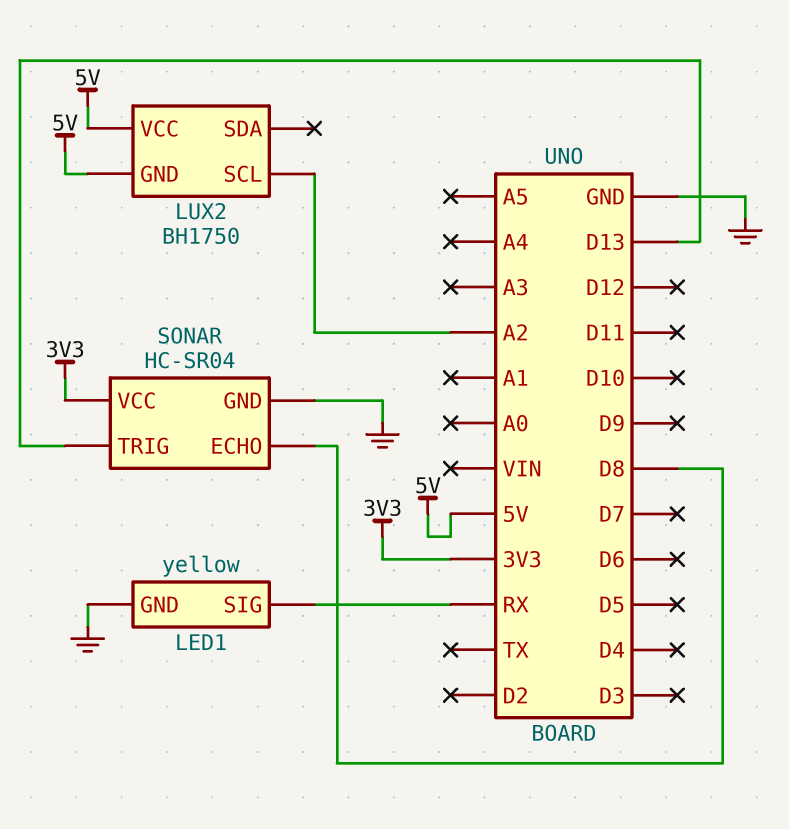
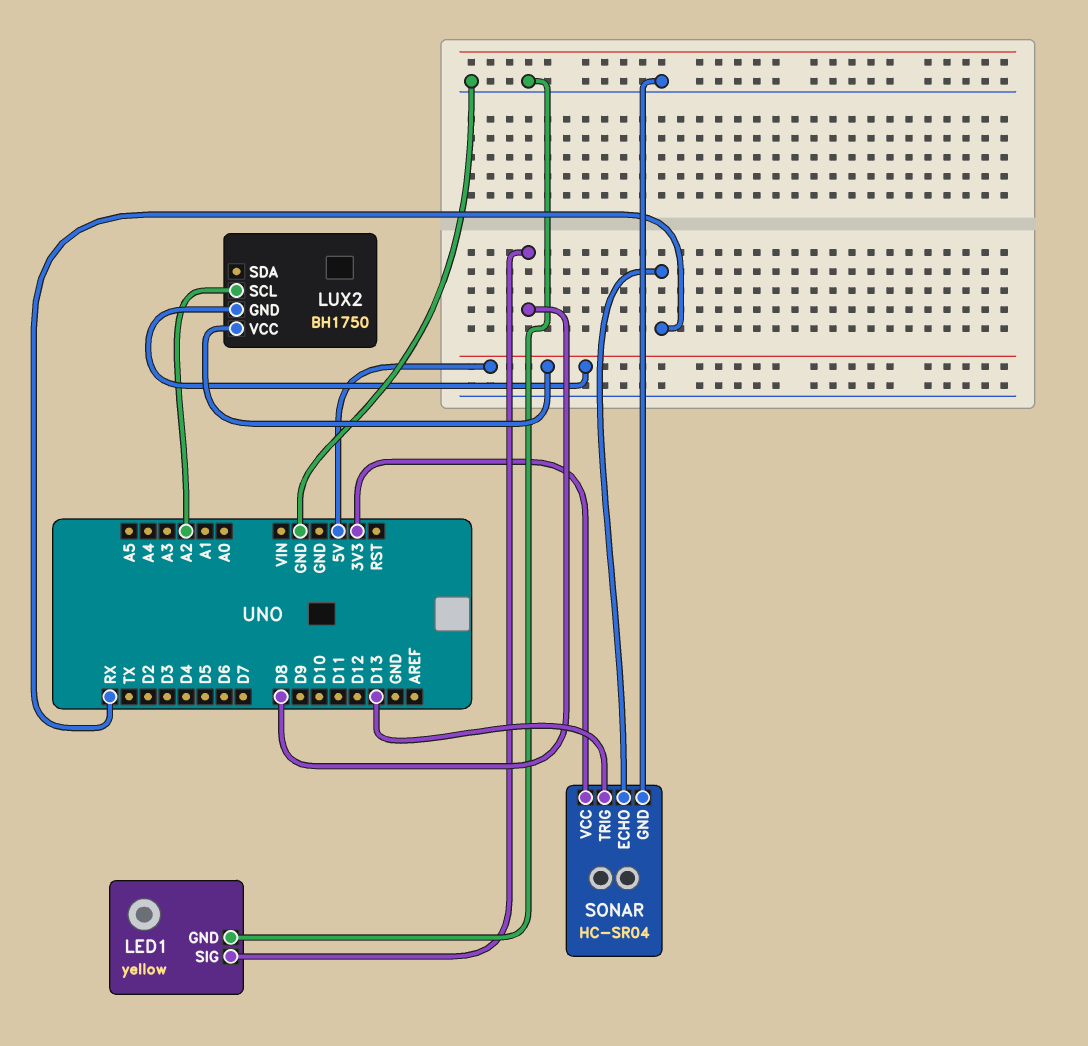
LED1 pin SIG: RX -> D8
SONAR pin ECHO: D8 -> RX

